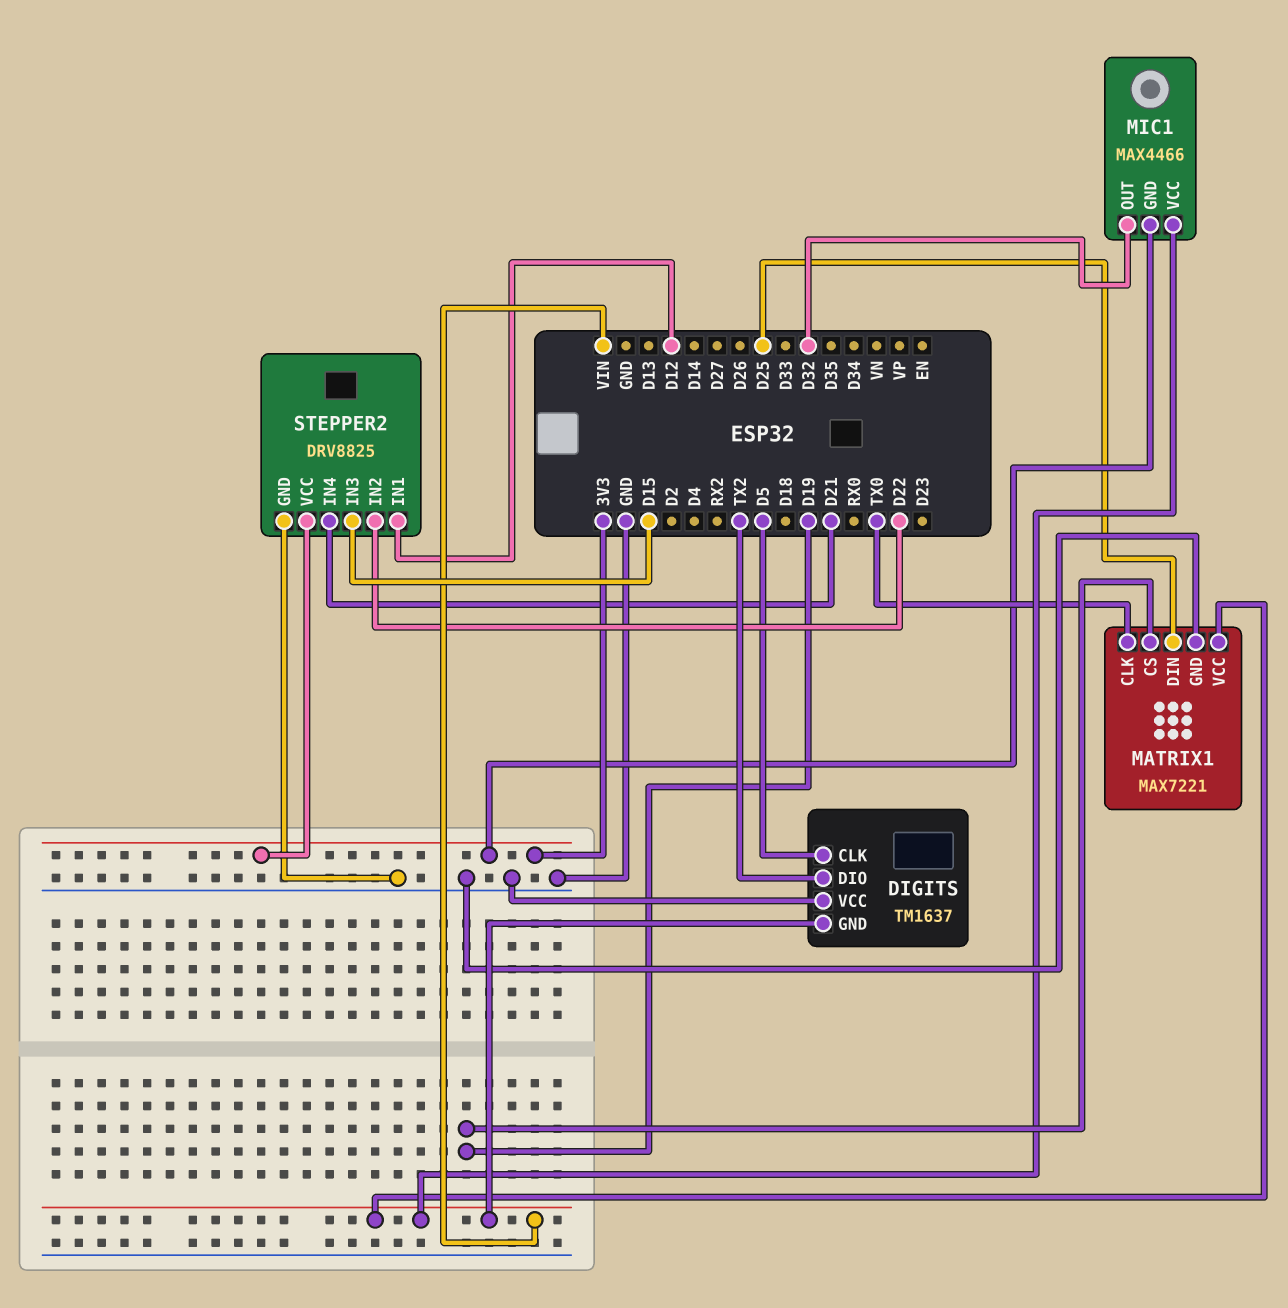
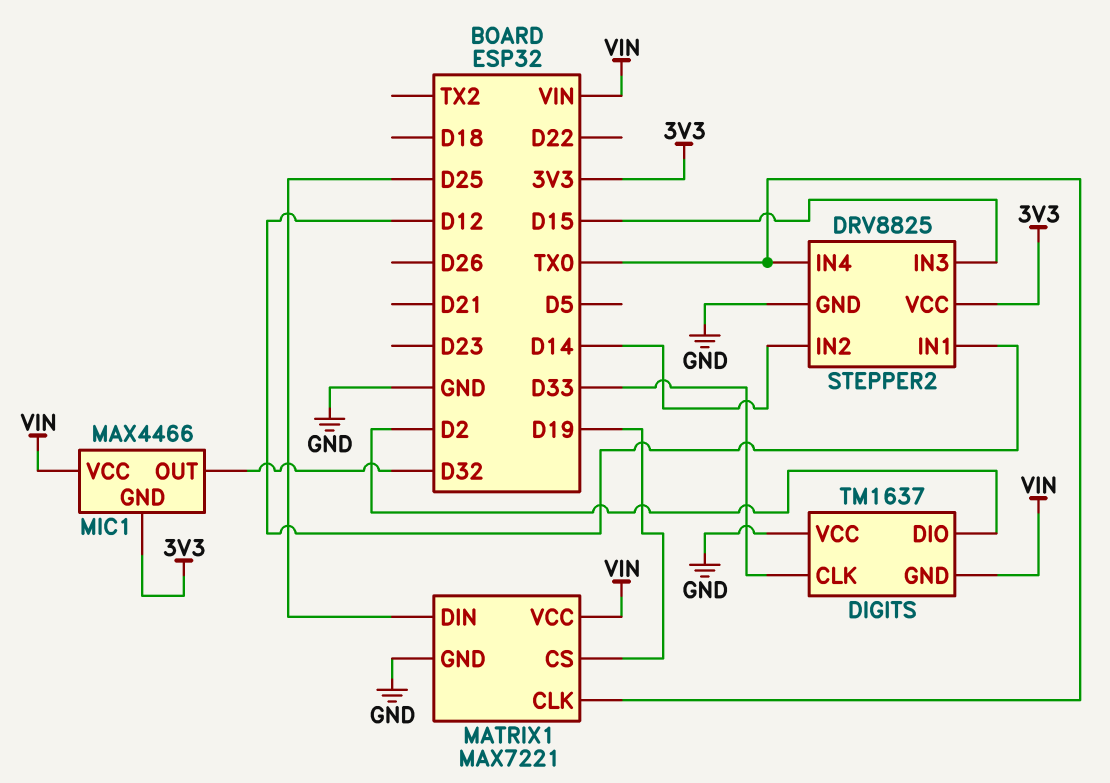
DIGITS pin CLK: D5 -> D33
DIGITS pin DIO: TX2 -> D2
STEPPER2 pin IN2: D22 -> D14
STEPPER2 pin IN4: D21 -> TX0

